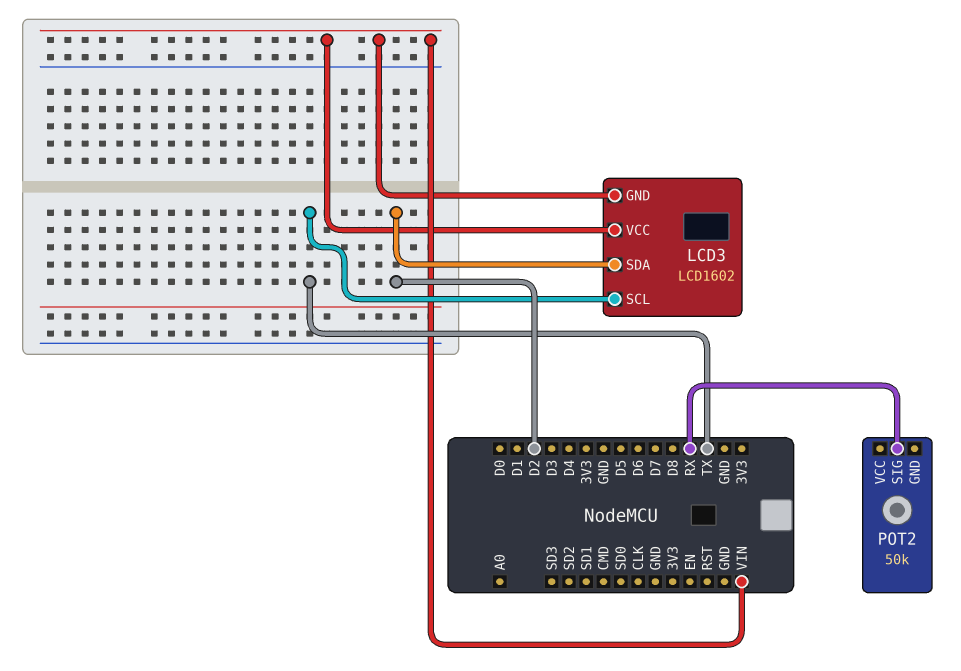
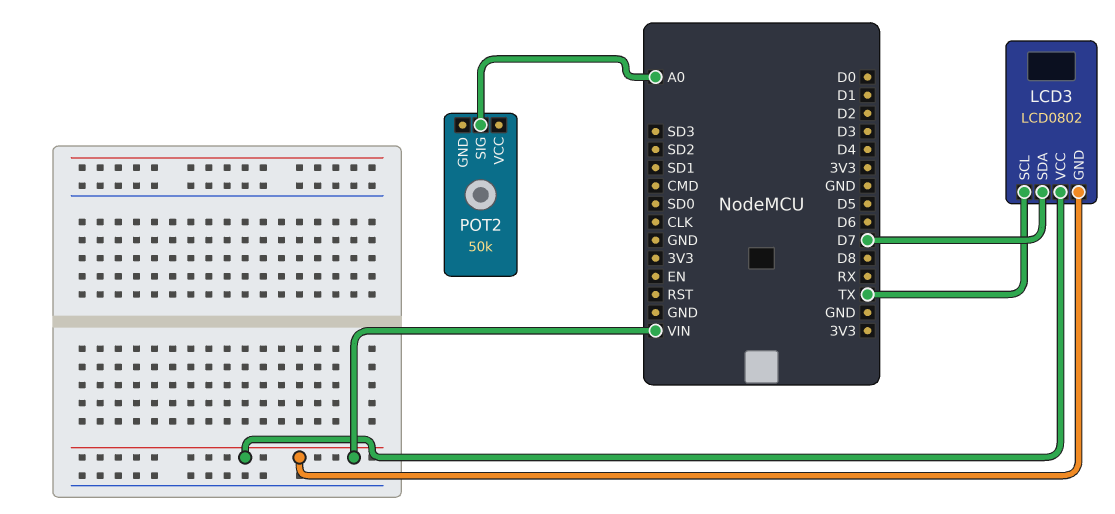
LCD3: LCD1602 -> LCD0802
LCD3 pin SDA: D2 -> D7
POT2 pin SIG: RX -> A0

